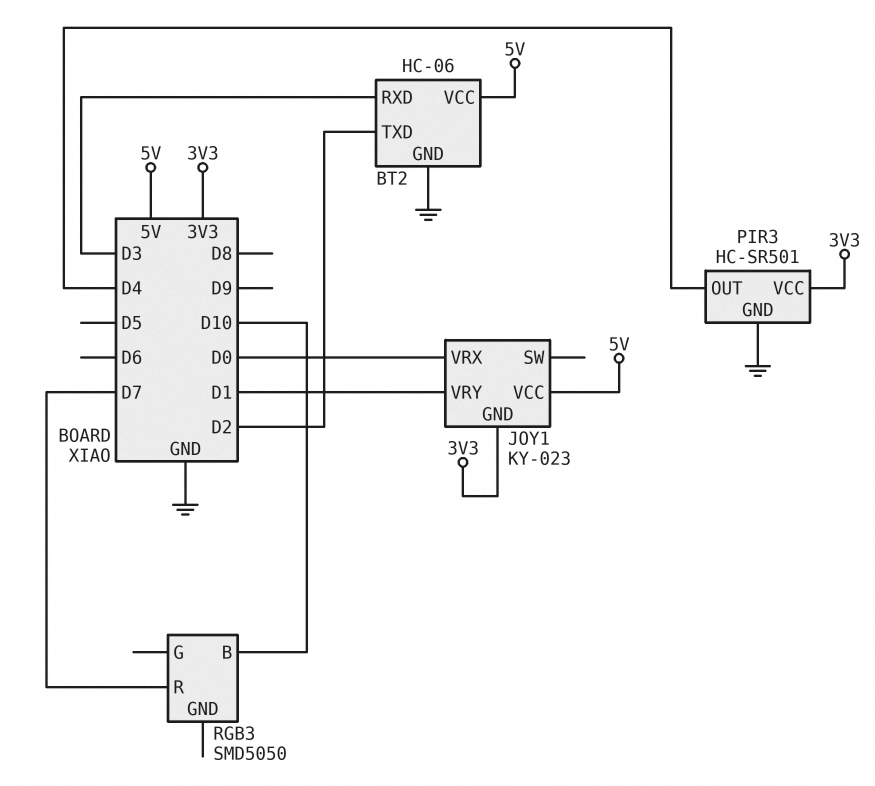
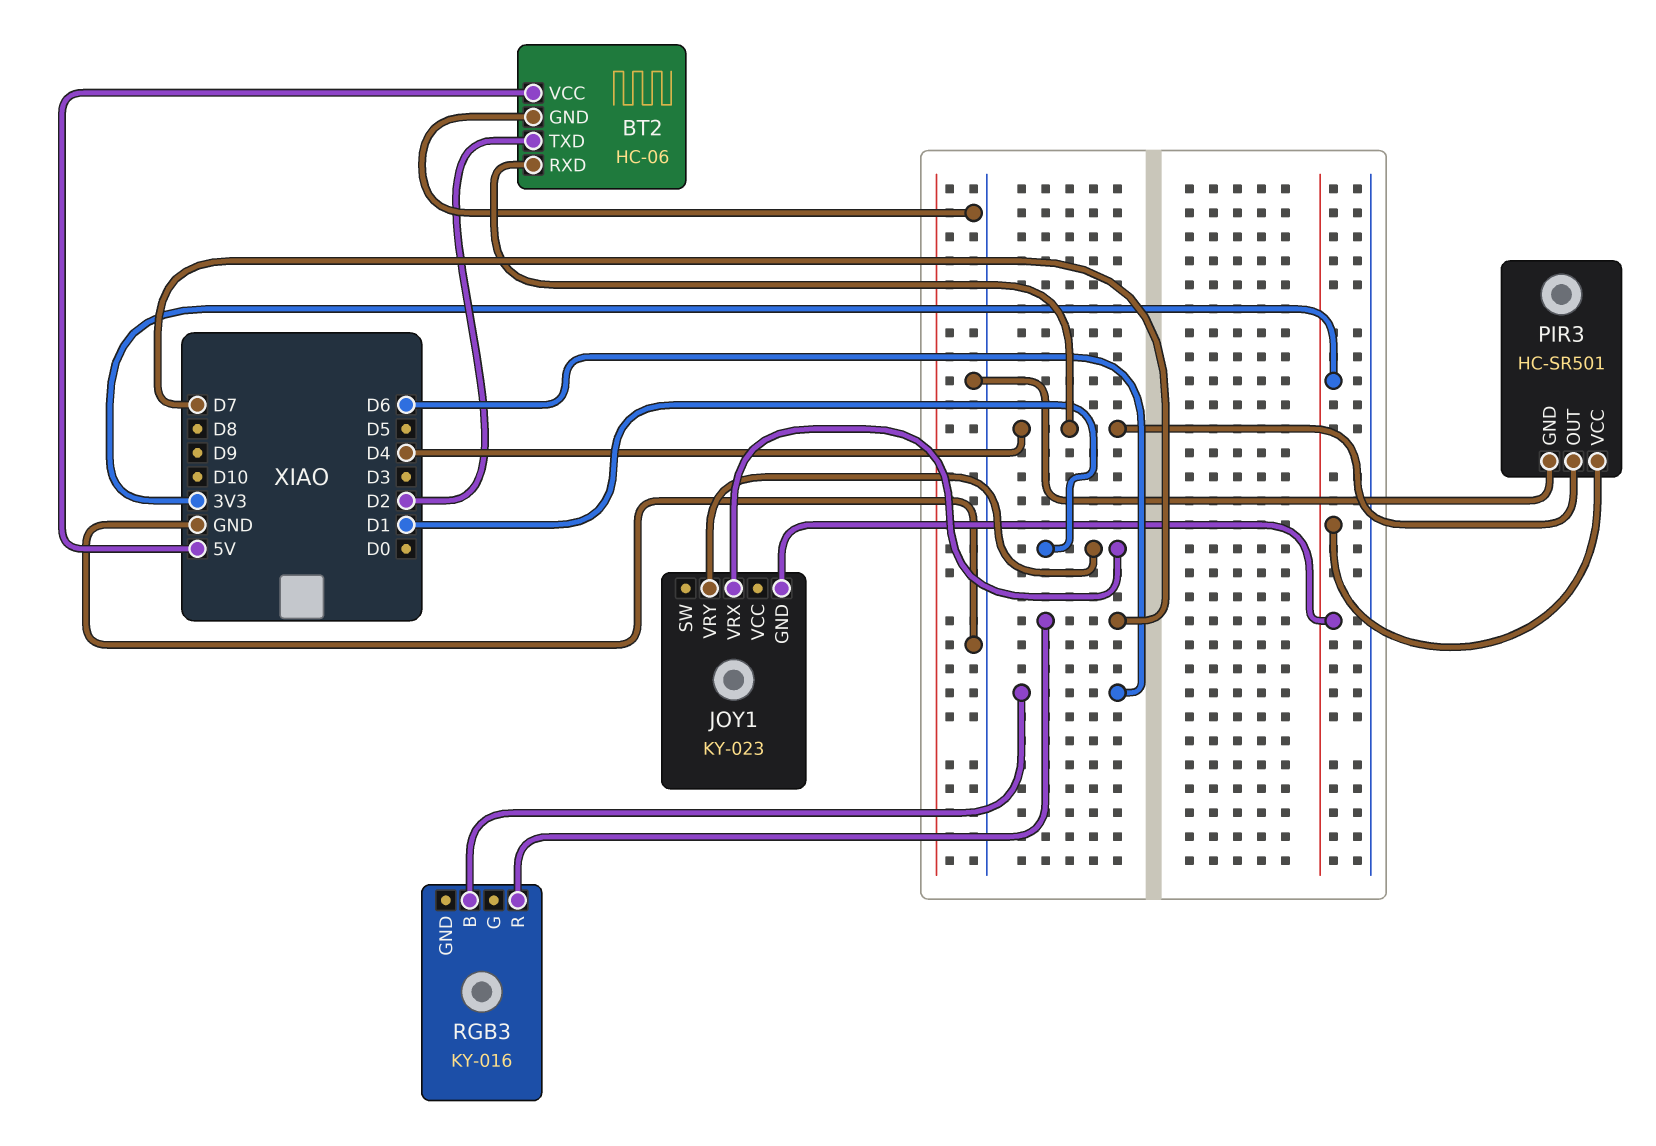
BT2 pin RXD: D3 -> D4
JOY1 pin VCC: 5V -> none
JOY1 pin VRX: D0 -> D1
RGB3: SMD5050 -> KY-016
RGB3 pin B: D10 -> D6

